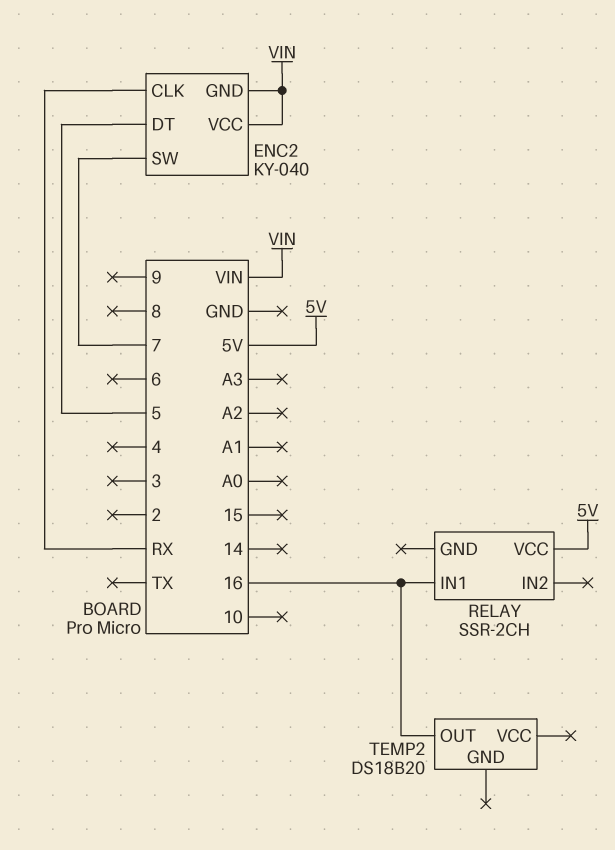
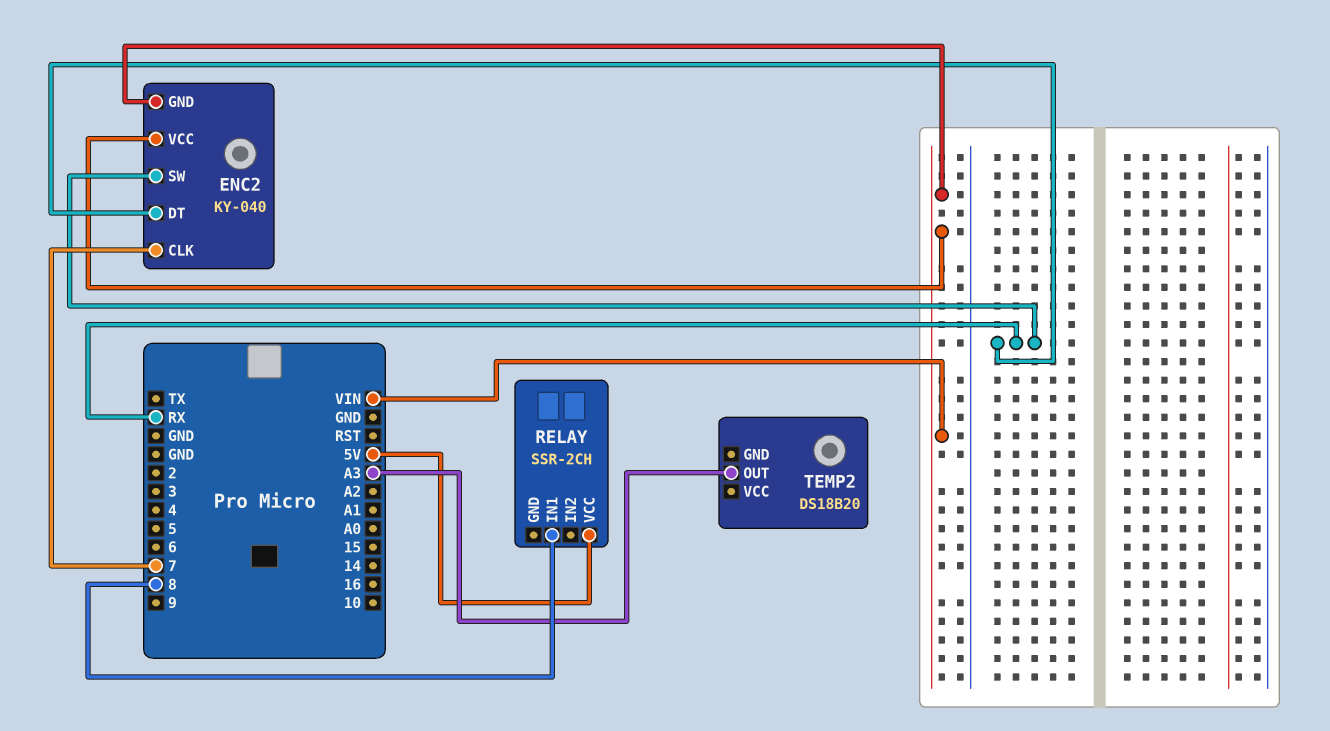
ENC2 pin CLK: RX -> 7
ENC2 pin DT: 5 -> RX
ENC2 pin SW: 7 -> RX
RELAY pin IN1: 16 -> 8
TEMP2 pin OUT: 16 -> A3

